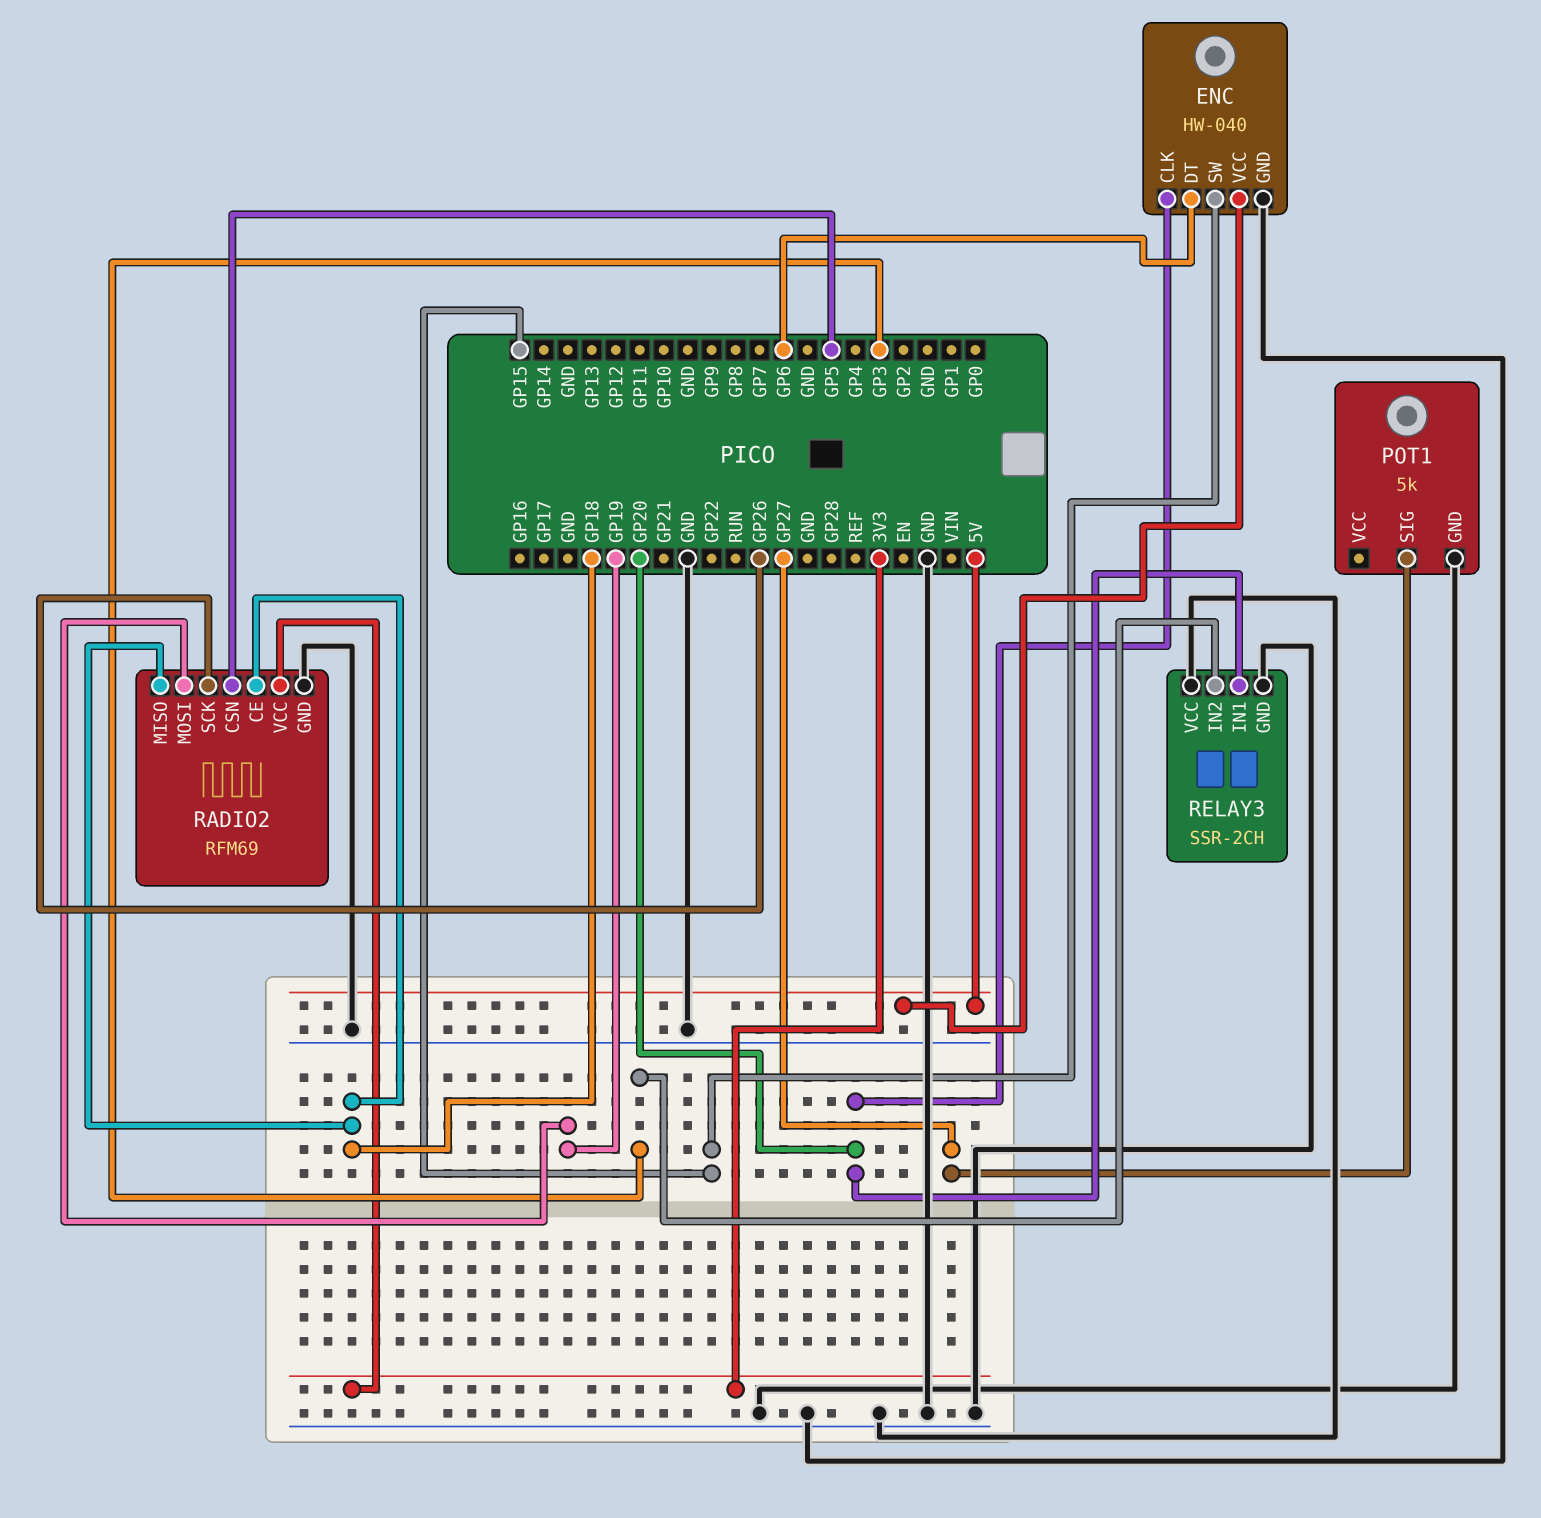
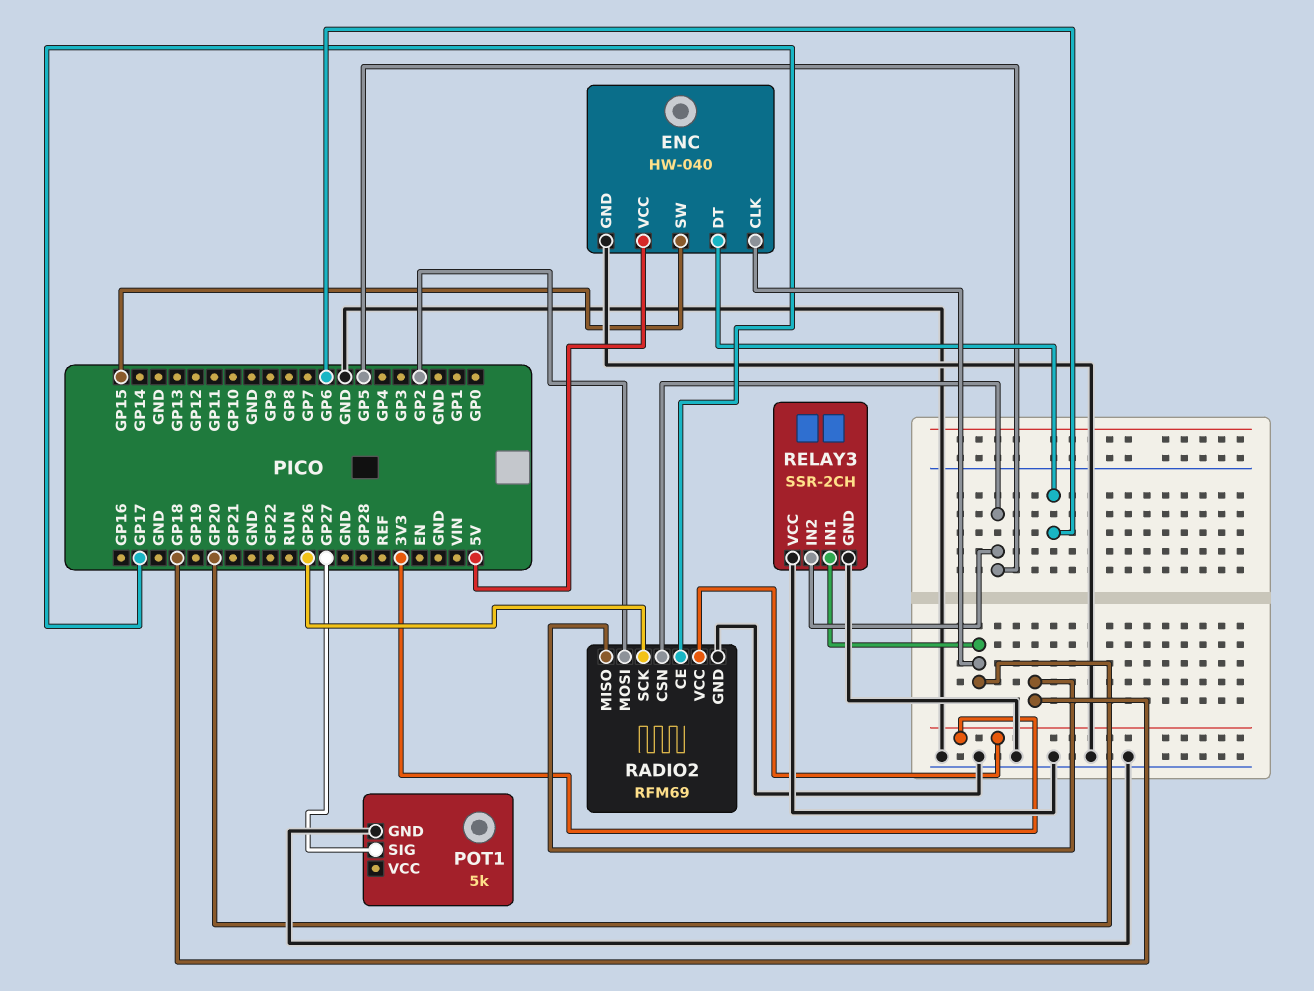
RADIO2 pin CE: GP18 -> GP17
RADIO2 pin MOSI: GP19 -> GP2
RELAY3 pin IN2: GP3 -> GP5

